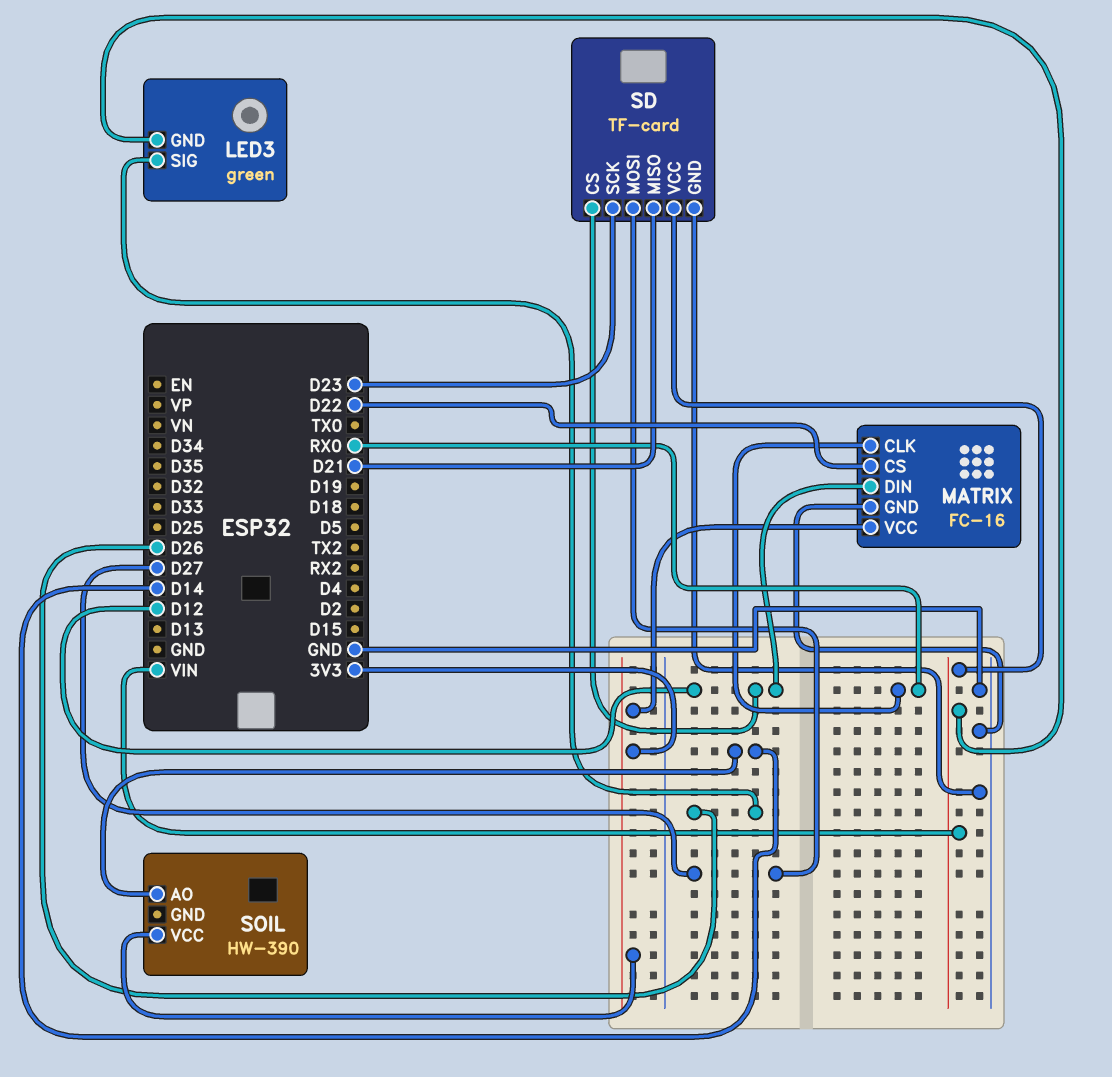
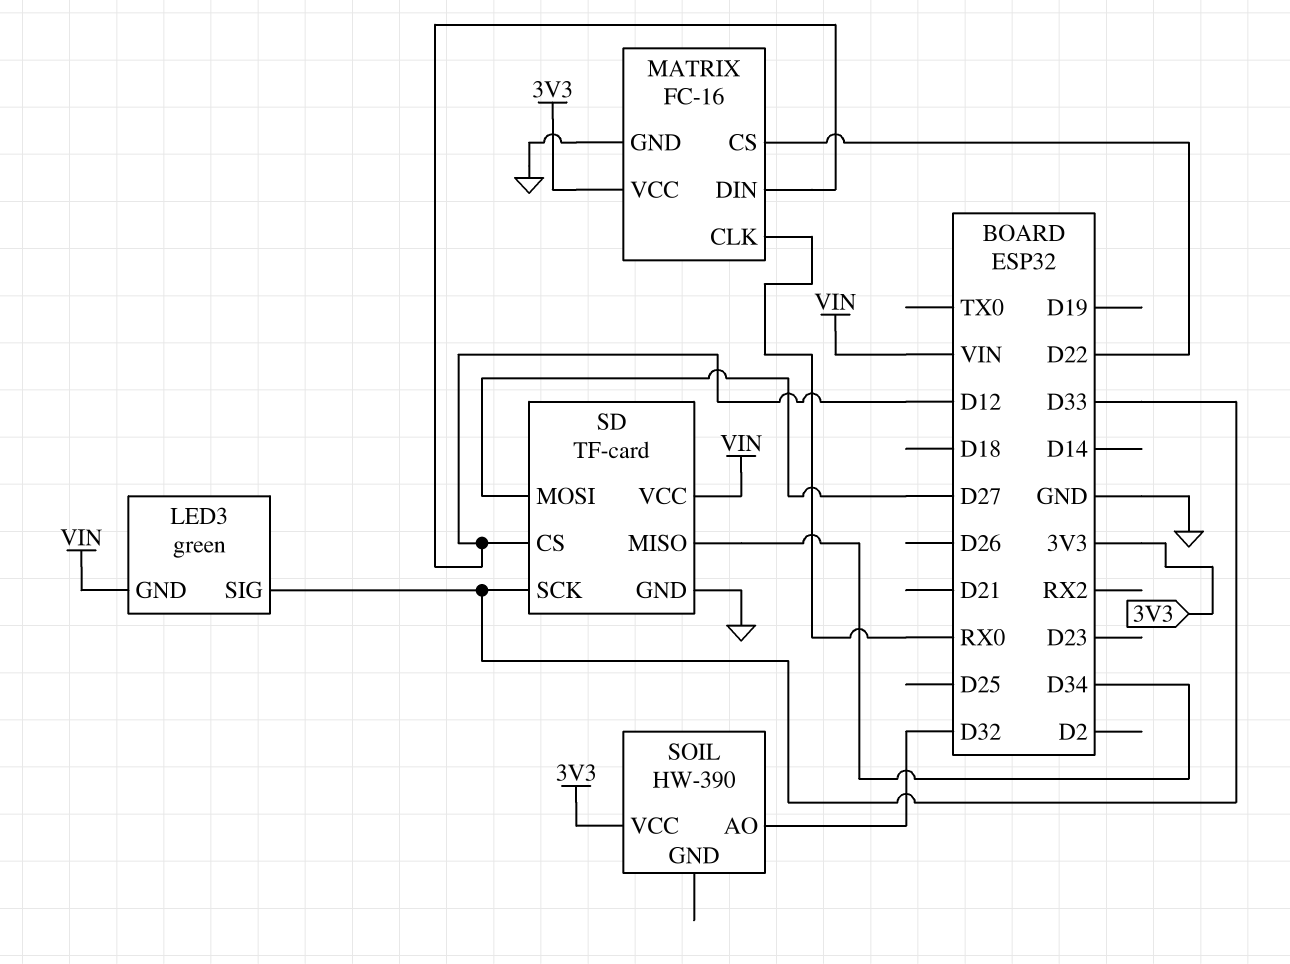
LED3 pin SIG: D26 -> D33
SD pin MISO: D21 -> D34
SD pin SCK: D23 -> D33
SOIL pin AO: D14 -> D32

